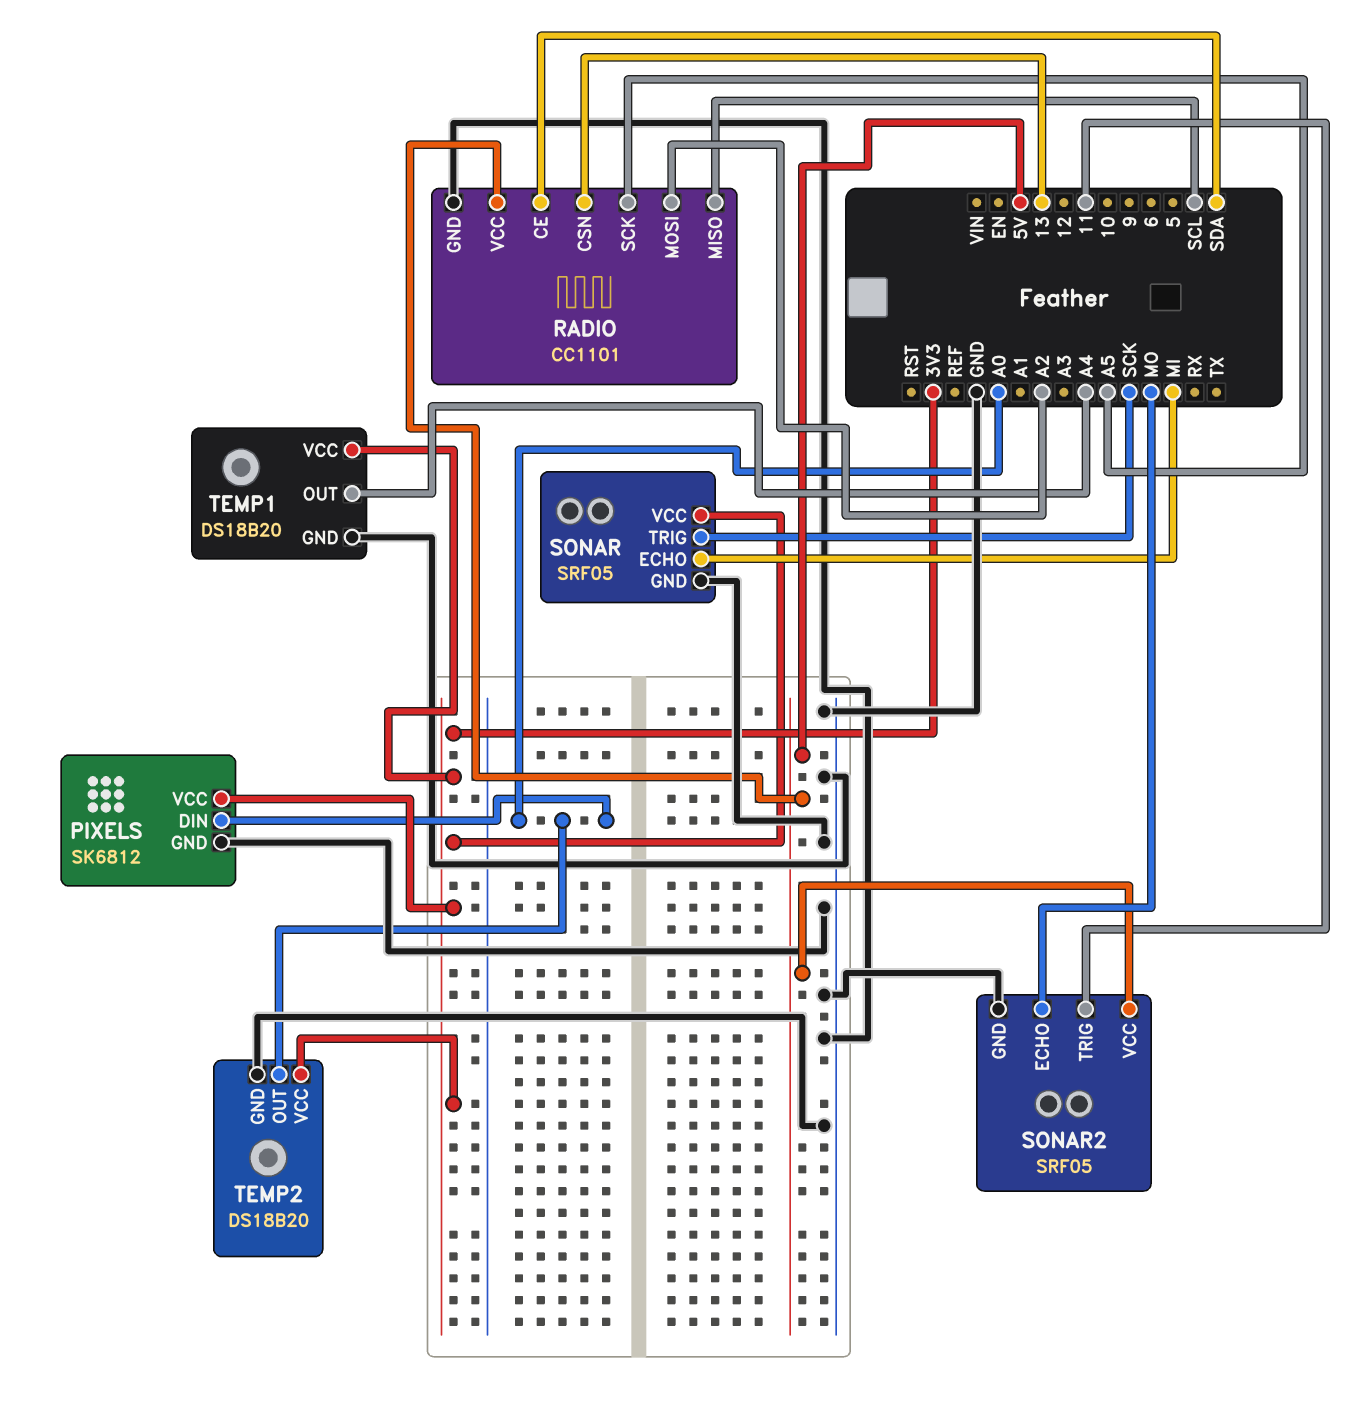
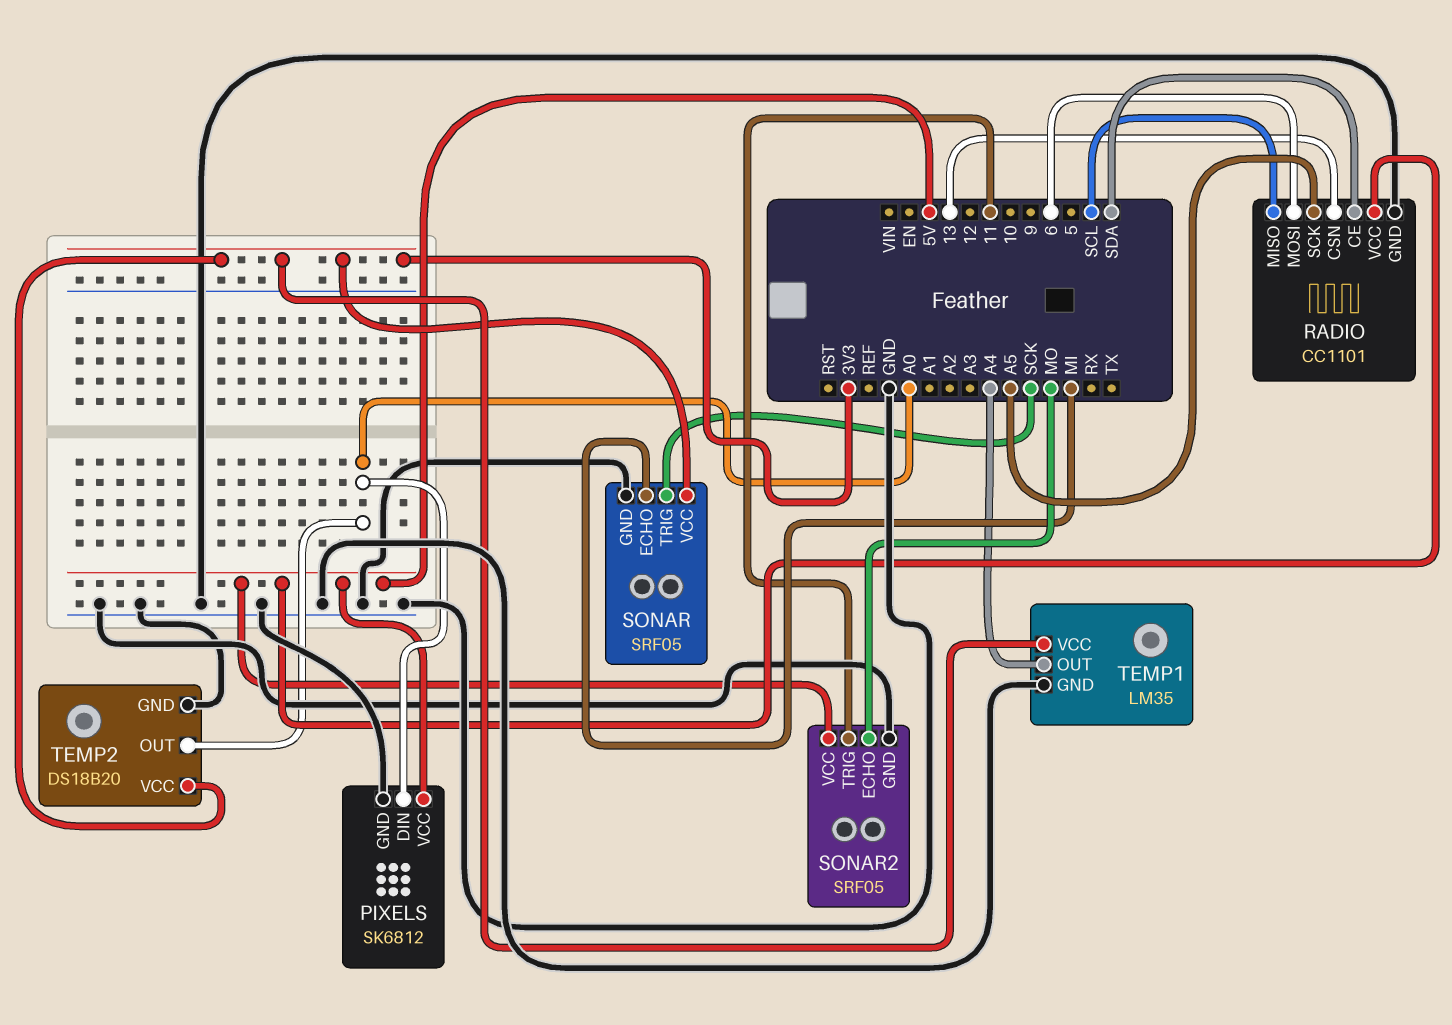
PIXELS pin VCC: 3V3 -> 5V
RADIO pin MOSI: A2 -> 6
TEMP1: DS18B20 -> LM35

